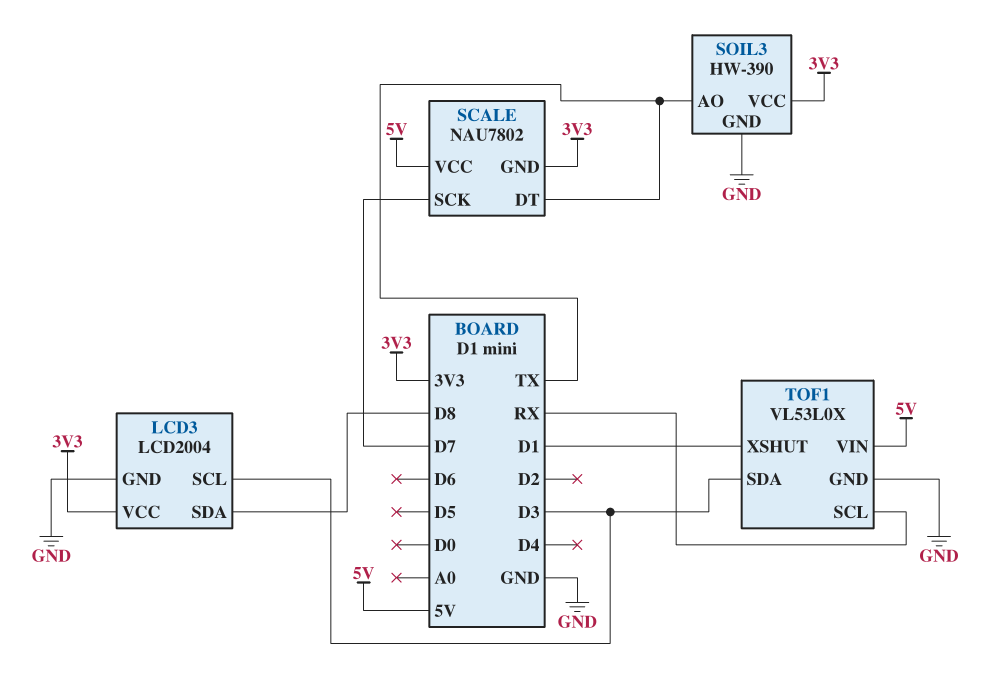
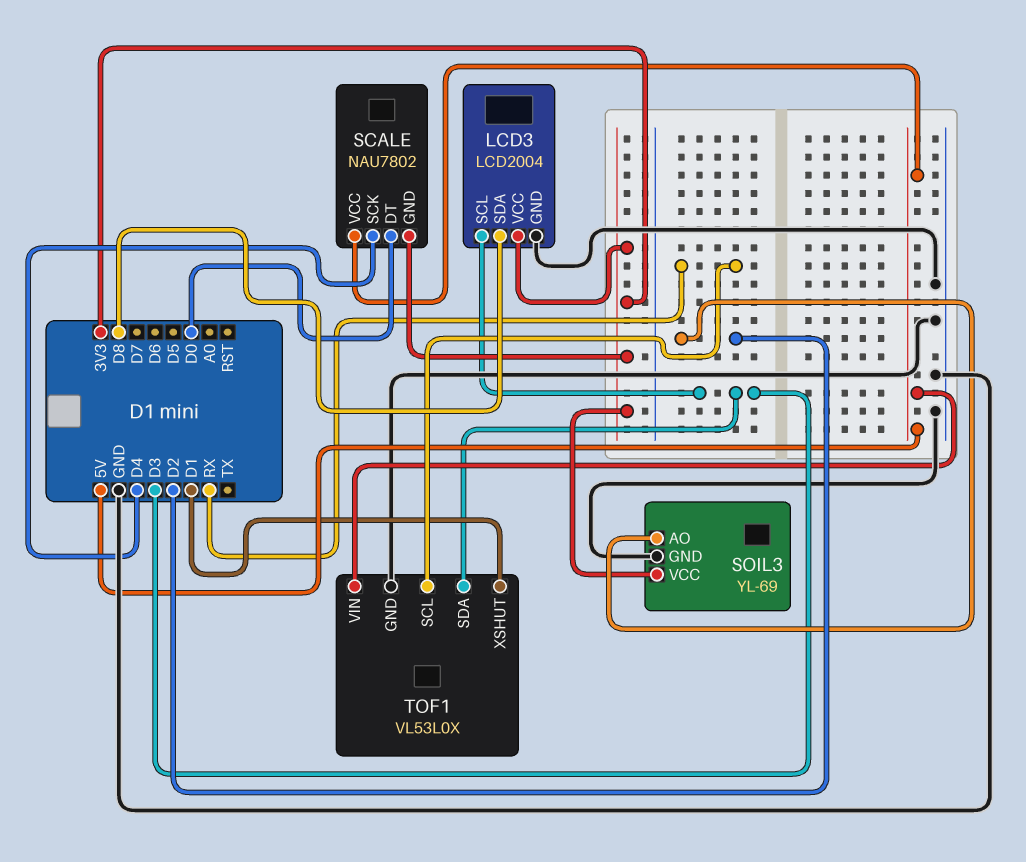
SCALE pin DT: TX -> D0
SCALE pin SCK: D7 -> D4
SOIL3: HW-390 -> YL-69
SOIL3 pin AO: TX -> D2

